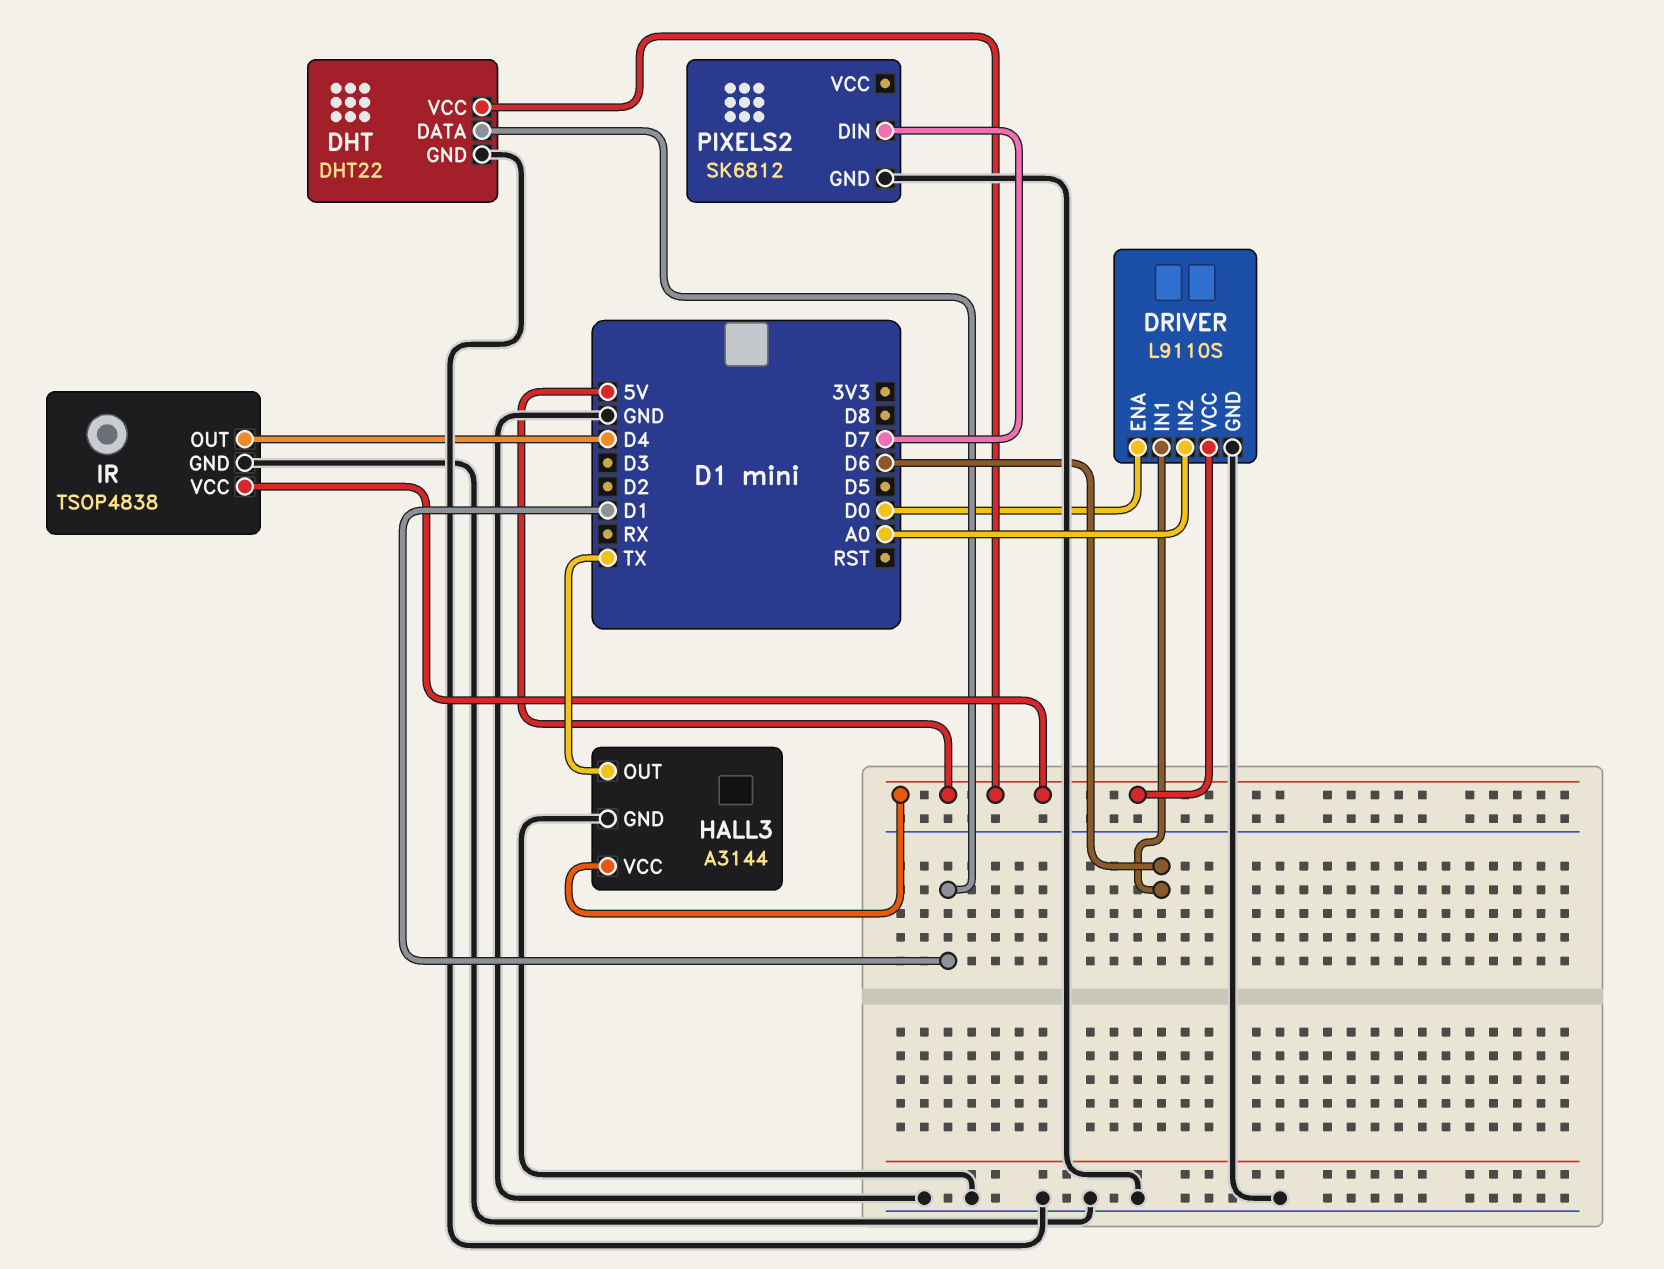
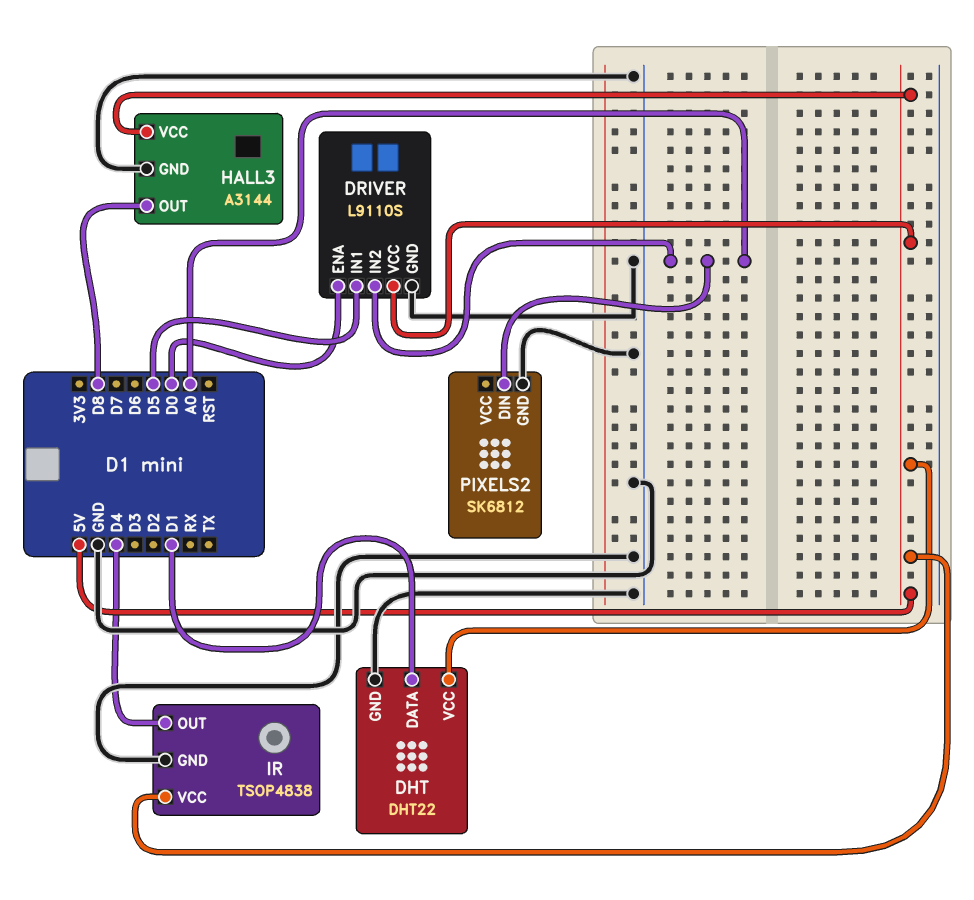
DRIVER pin IN1: D6 -> D5
HALL3 pin OUT: TX -> D8
PIXELS2 pin DIN: D7 -> A0

